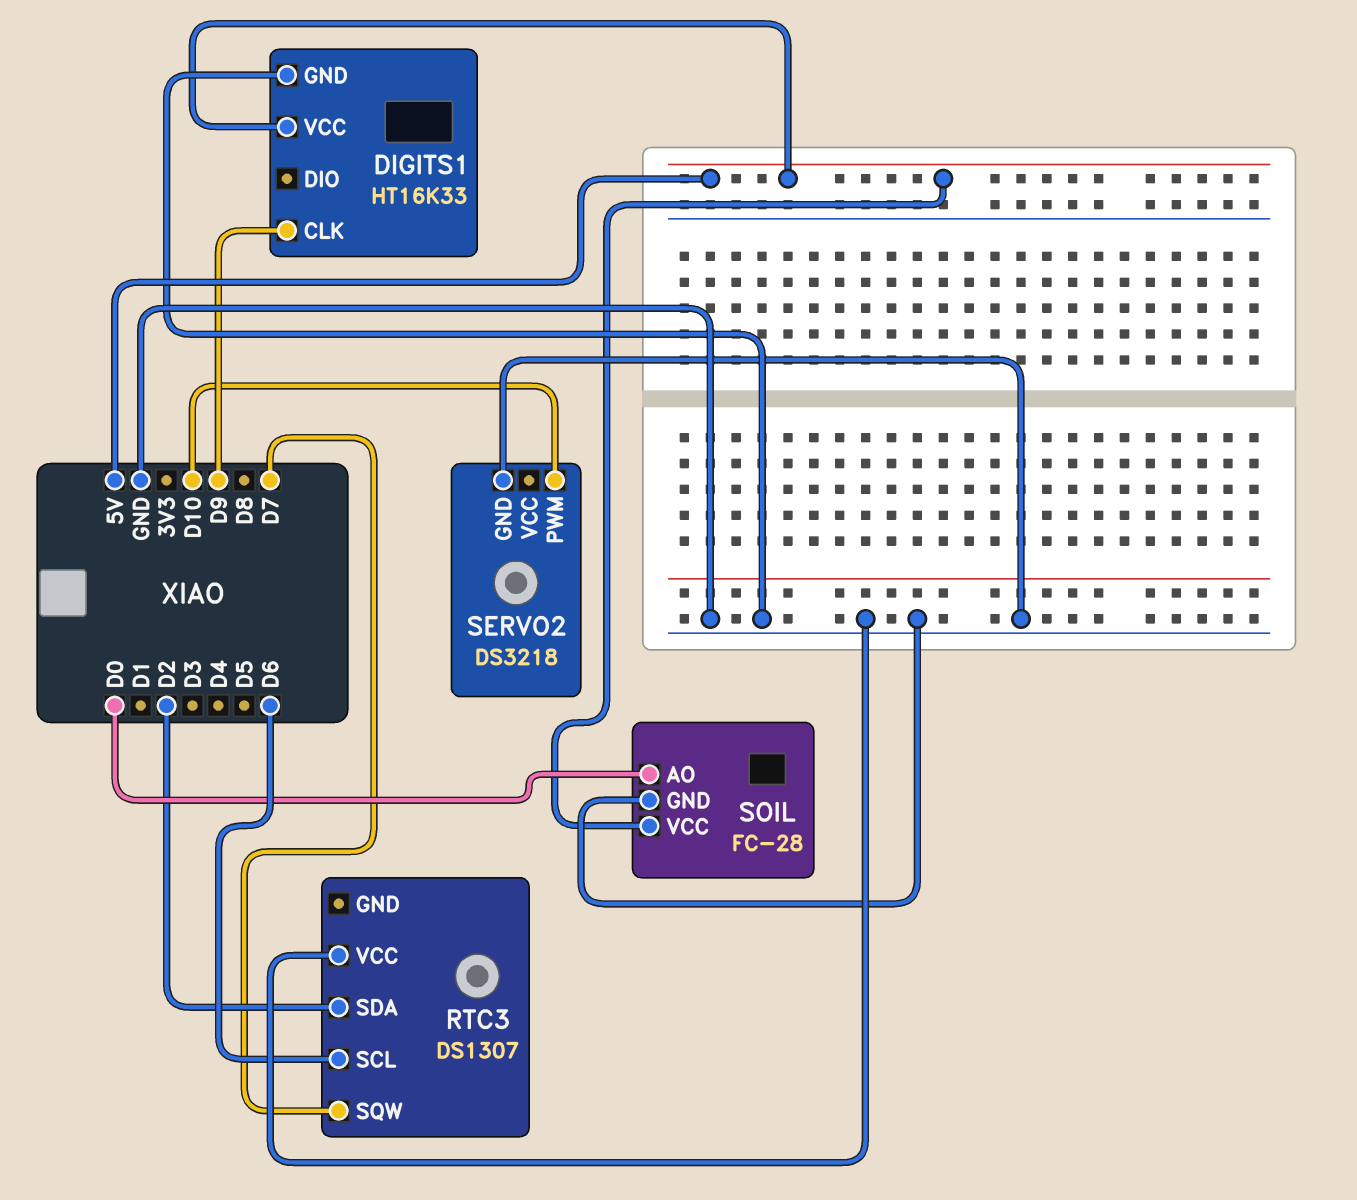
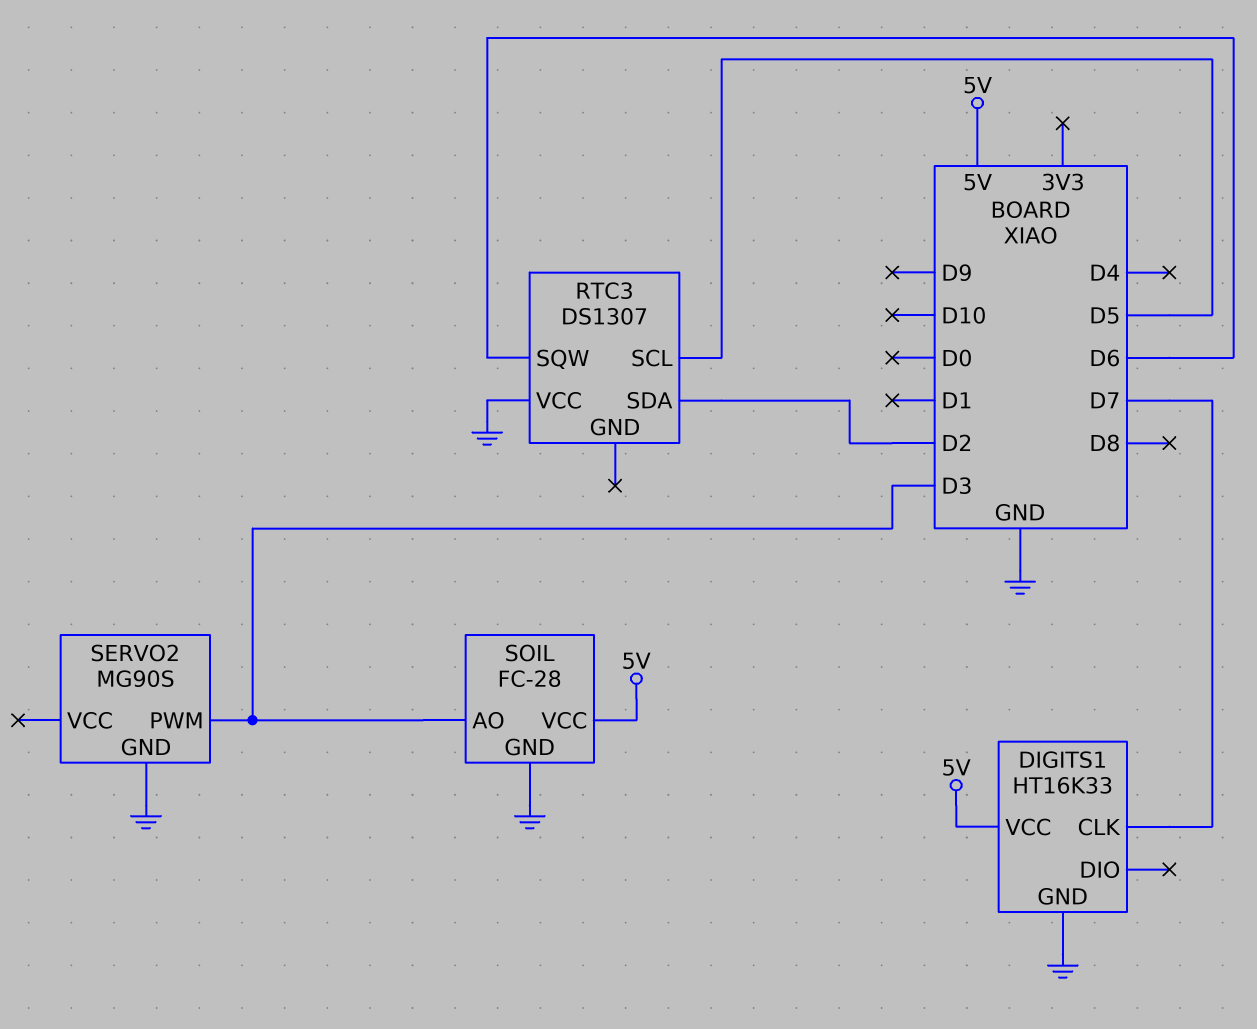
DIGITS1 pin CLK: D9 -> D7
RTC3 pin SCL: D6 -> D5
RTC3 pin SQW: D7 -> D6
SERVO2: DS3218 -> MG90S
SERVO2 pin PWM: D10 -> D3
SOIL pin AO: D0 -> D3

